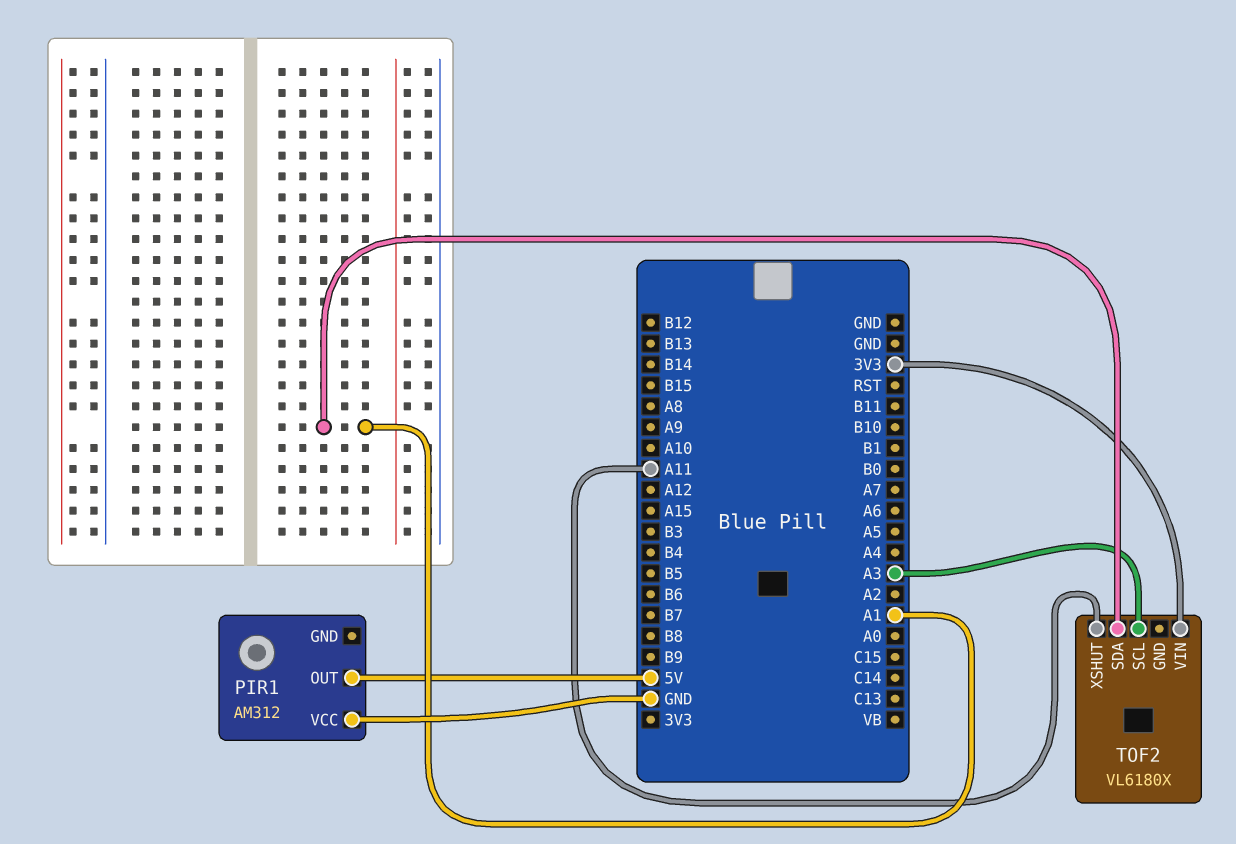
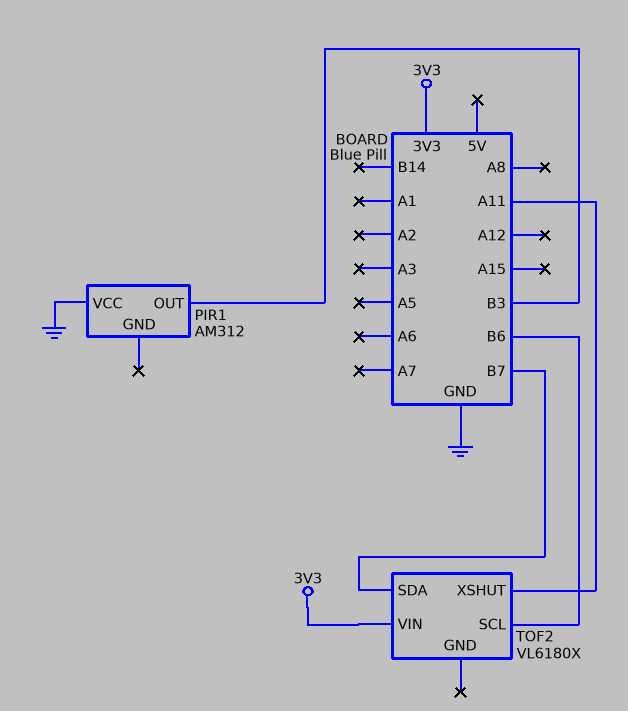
PIR1 pin OUT: 5V -> B3
TOF2 pin SCL: A3 -> B6
TOF2 pin SDA: A1 -> B7

